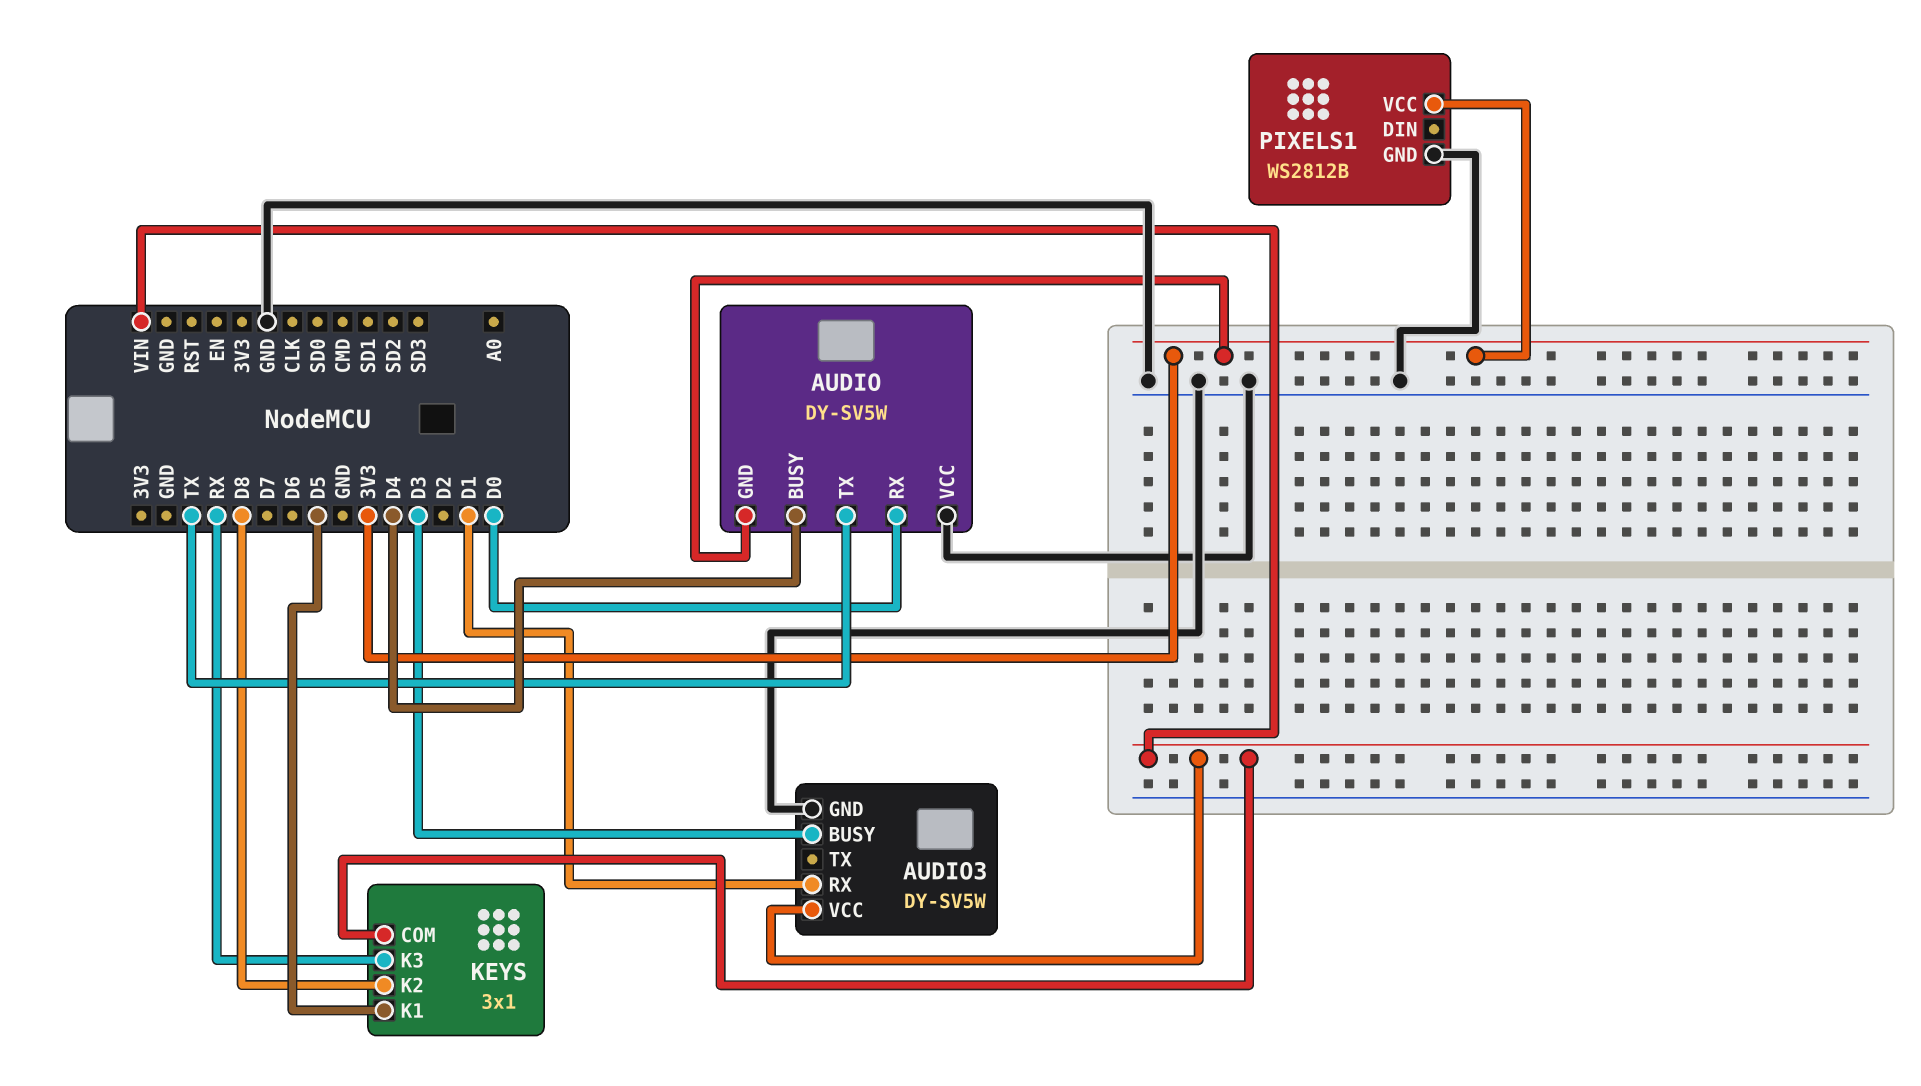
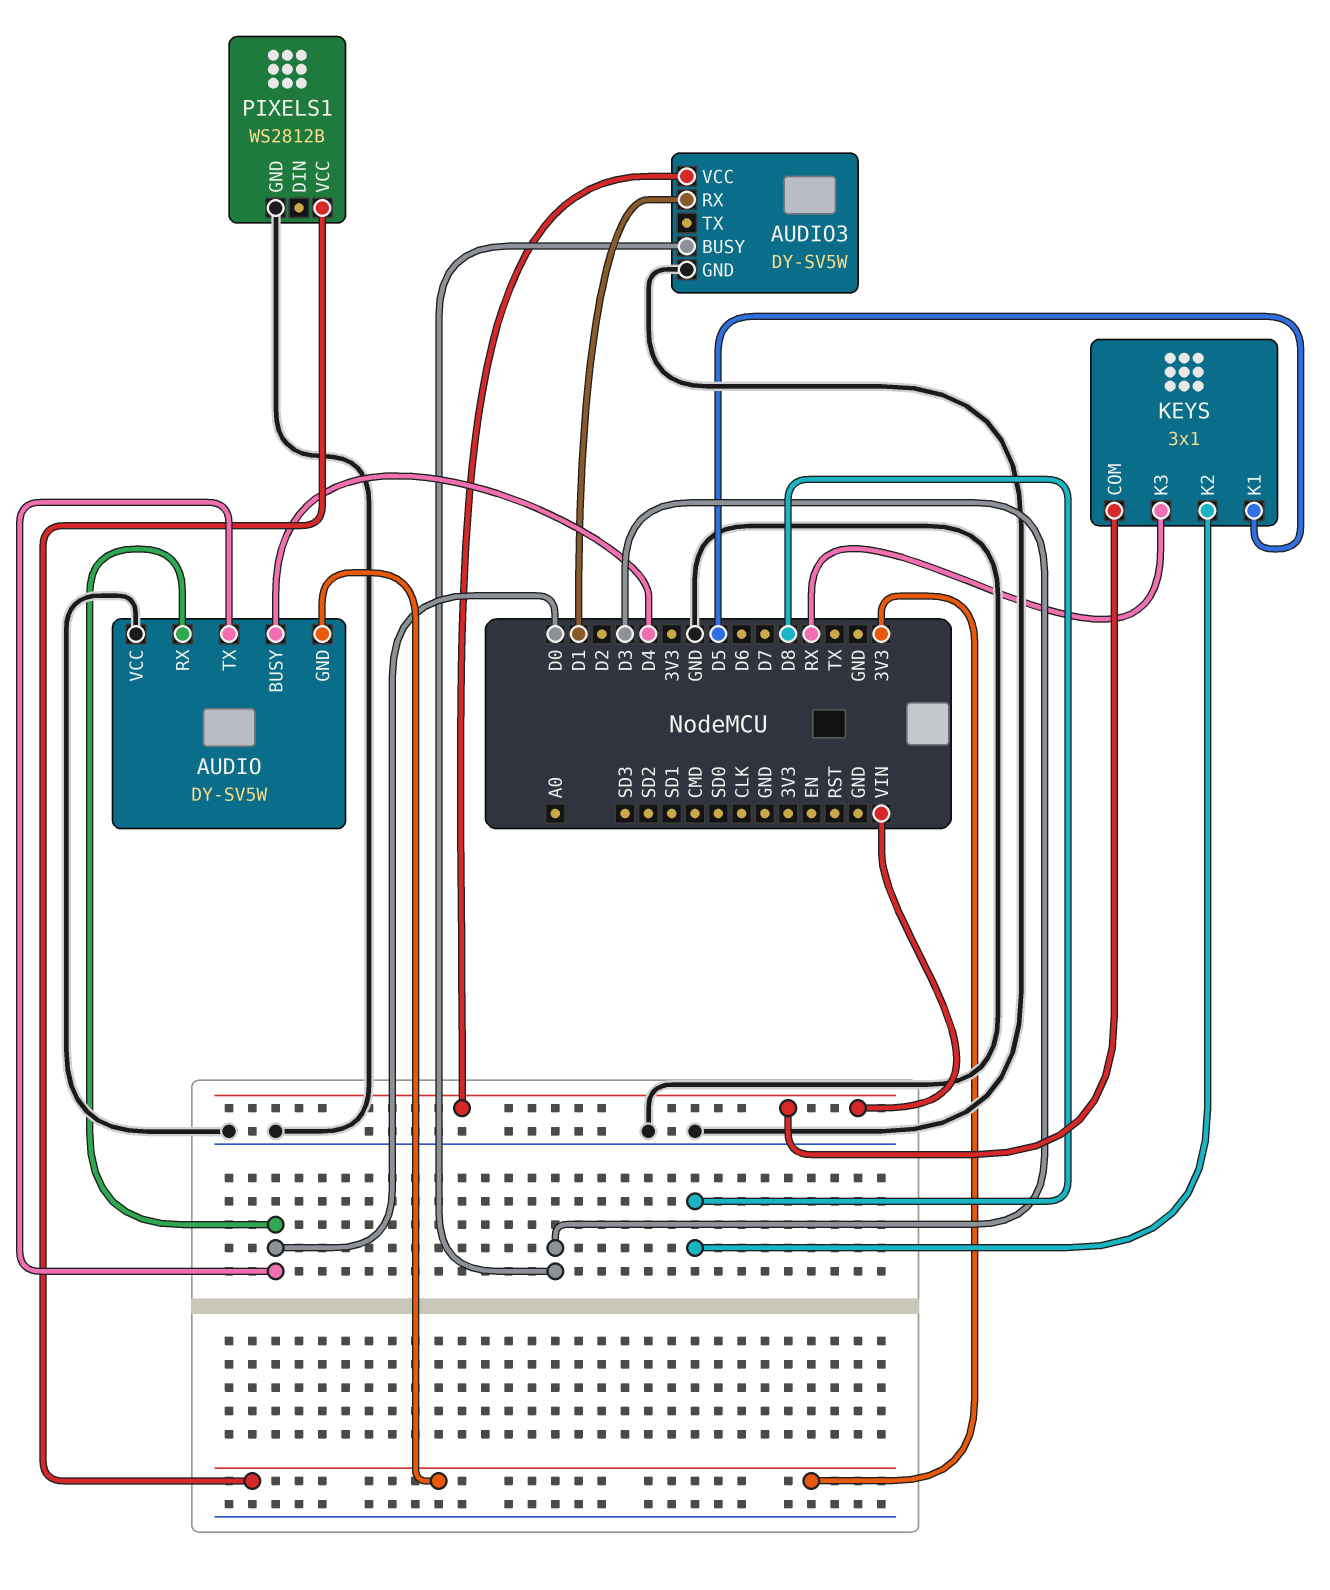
AUDIO pin TX: TX -> D0

